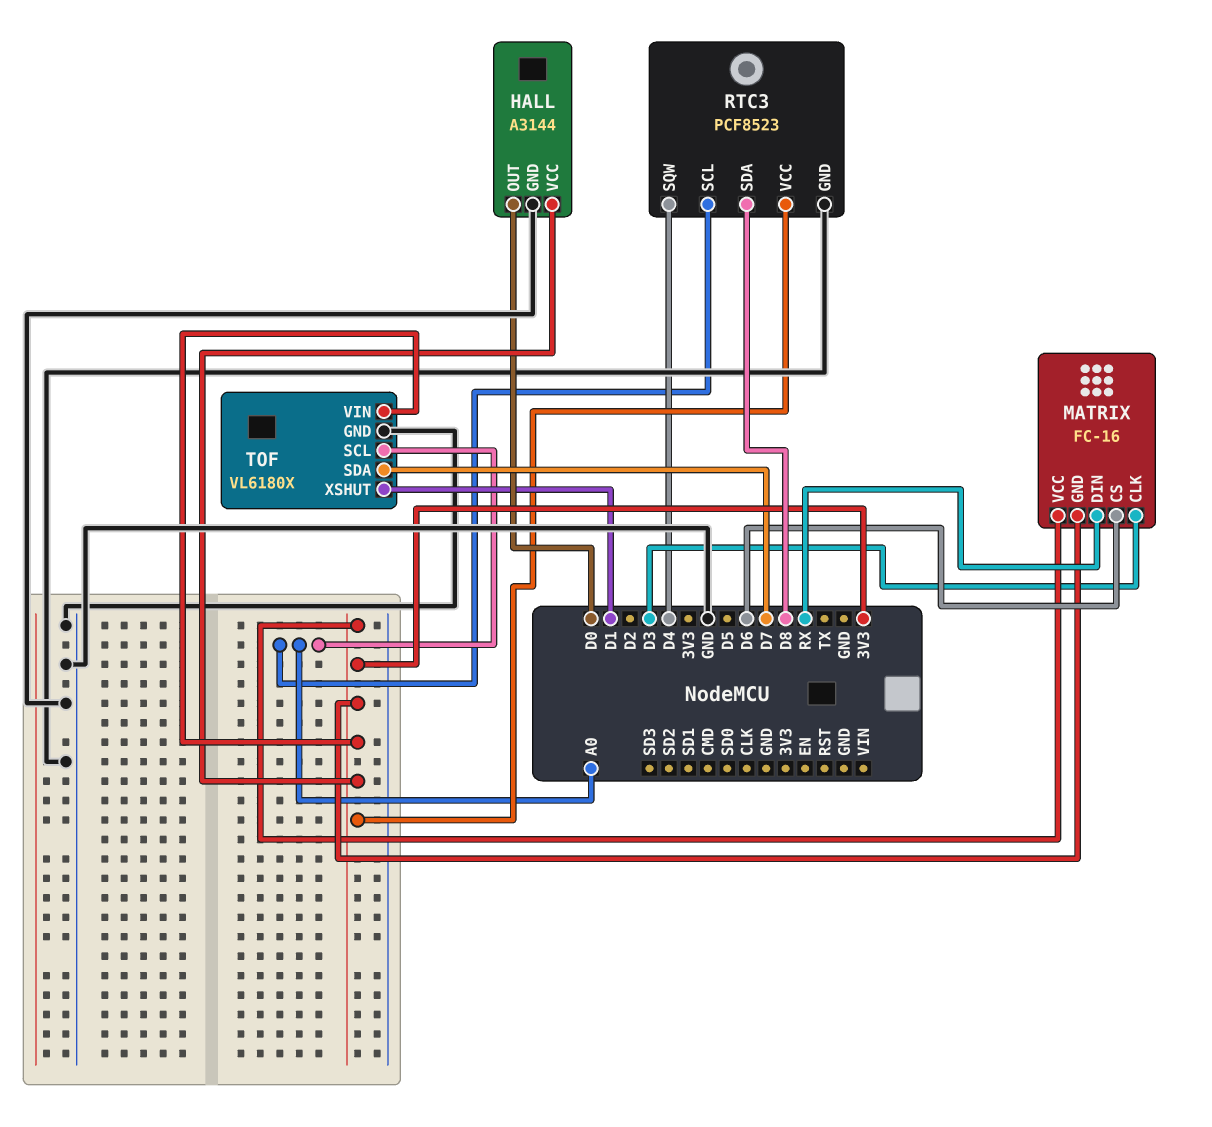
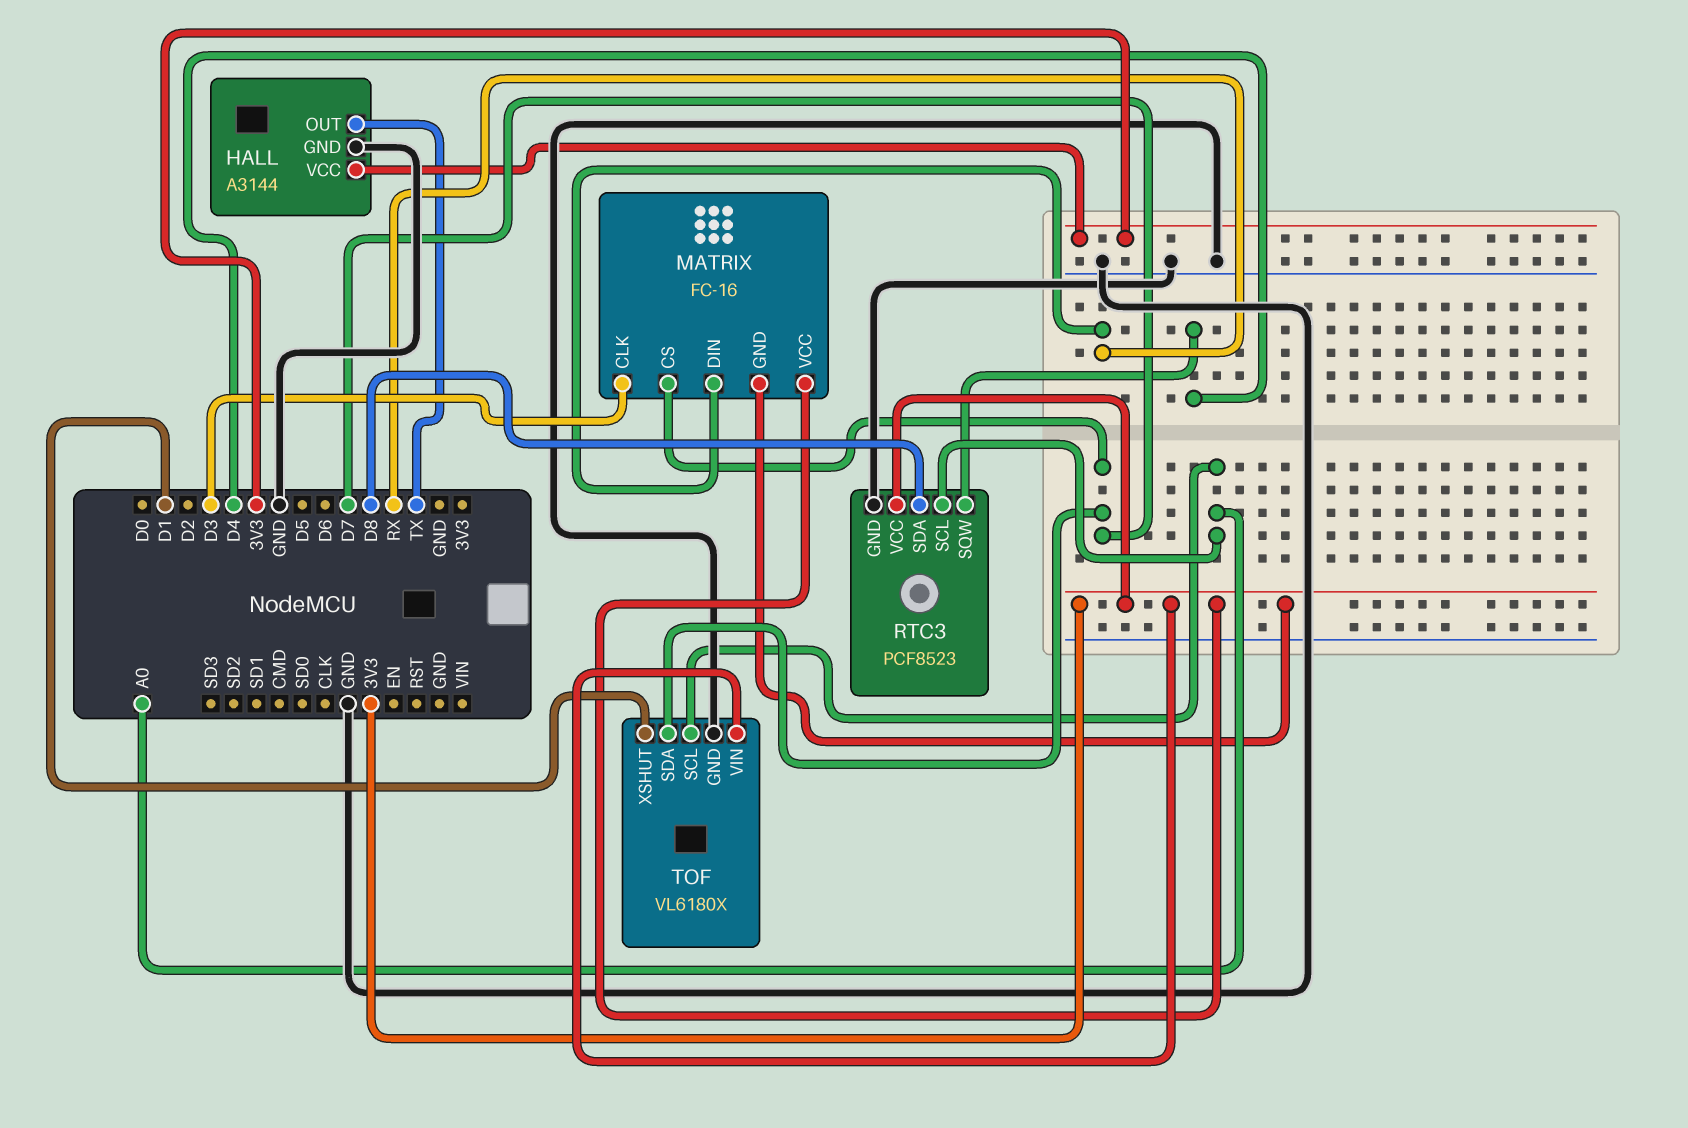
HALL pin OUT: D0 -> TX
MATRIX pin CS: D6 -> D7

